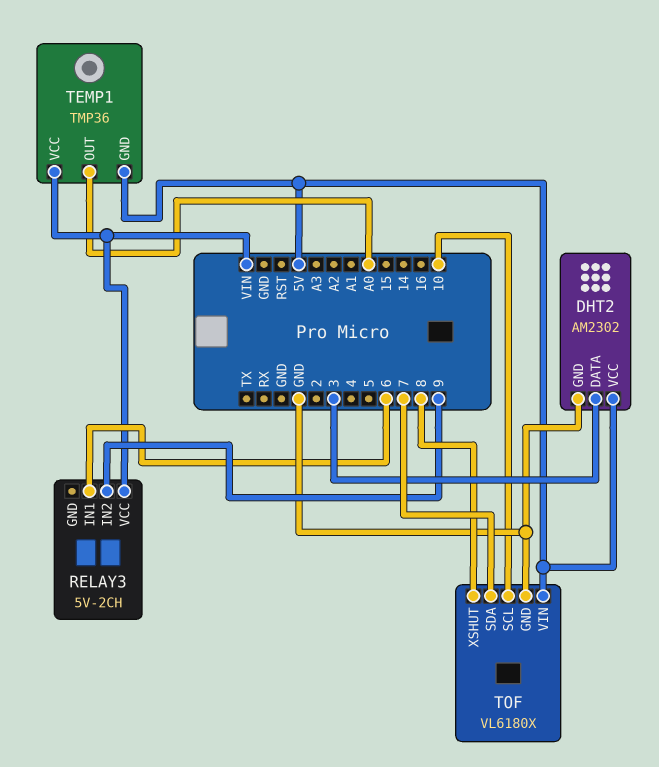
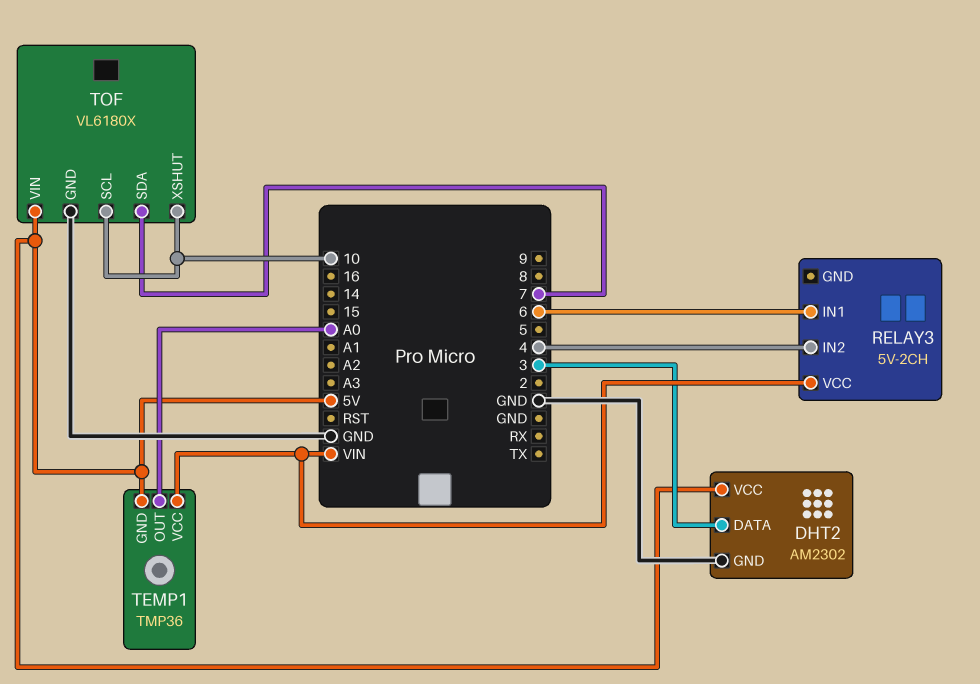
RELAY3 pin IN2: 9 -> 4
TOF pin XSHUT: 8 -> 10

